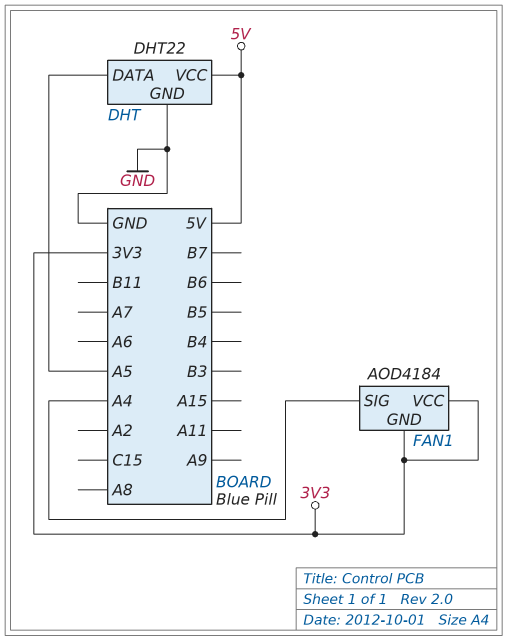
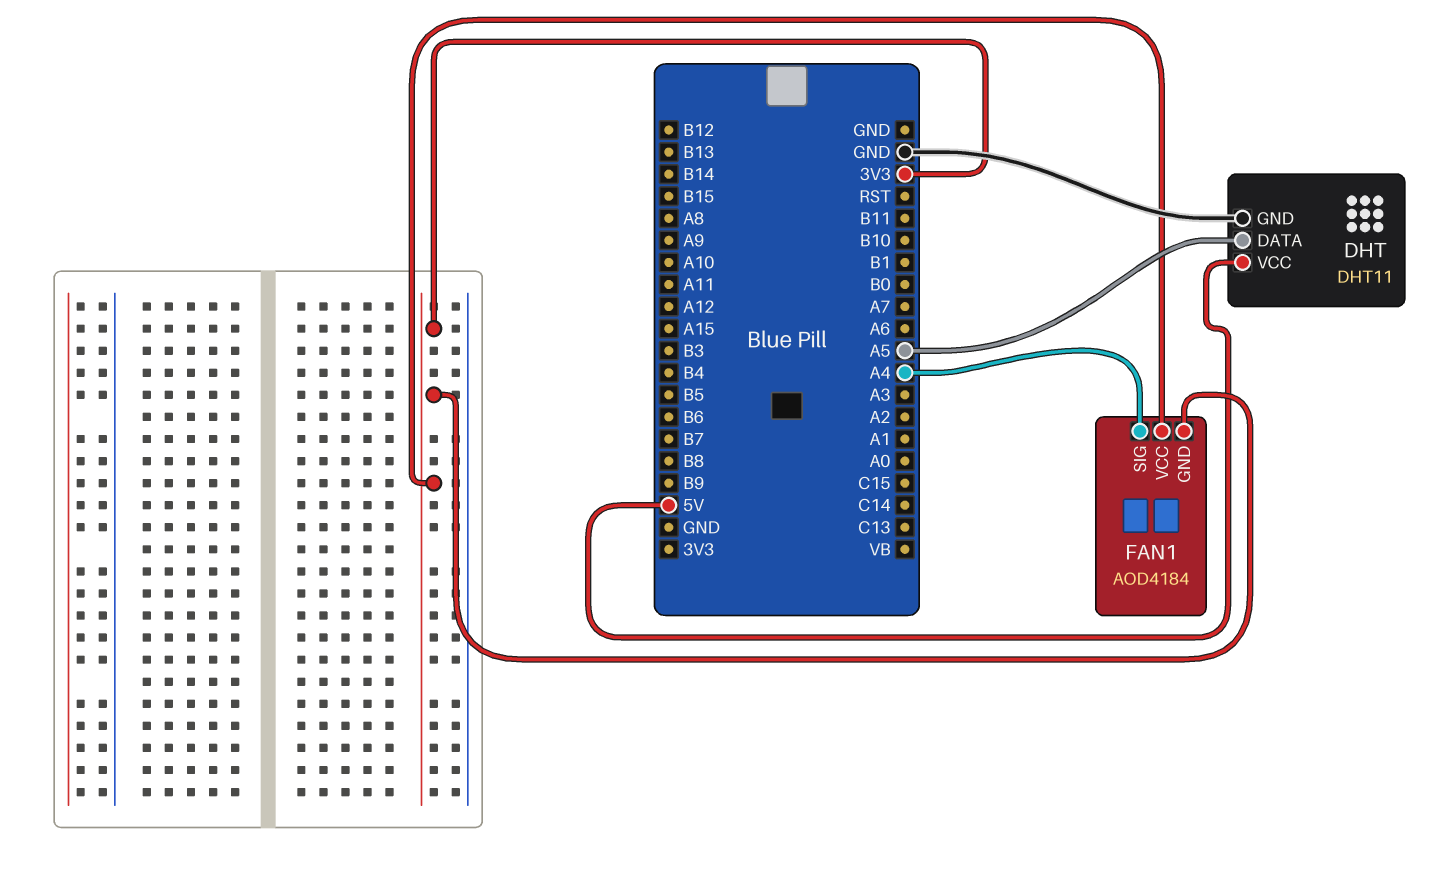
DHT: DHT22 -> DHT11

